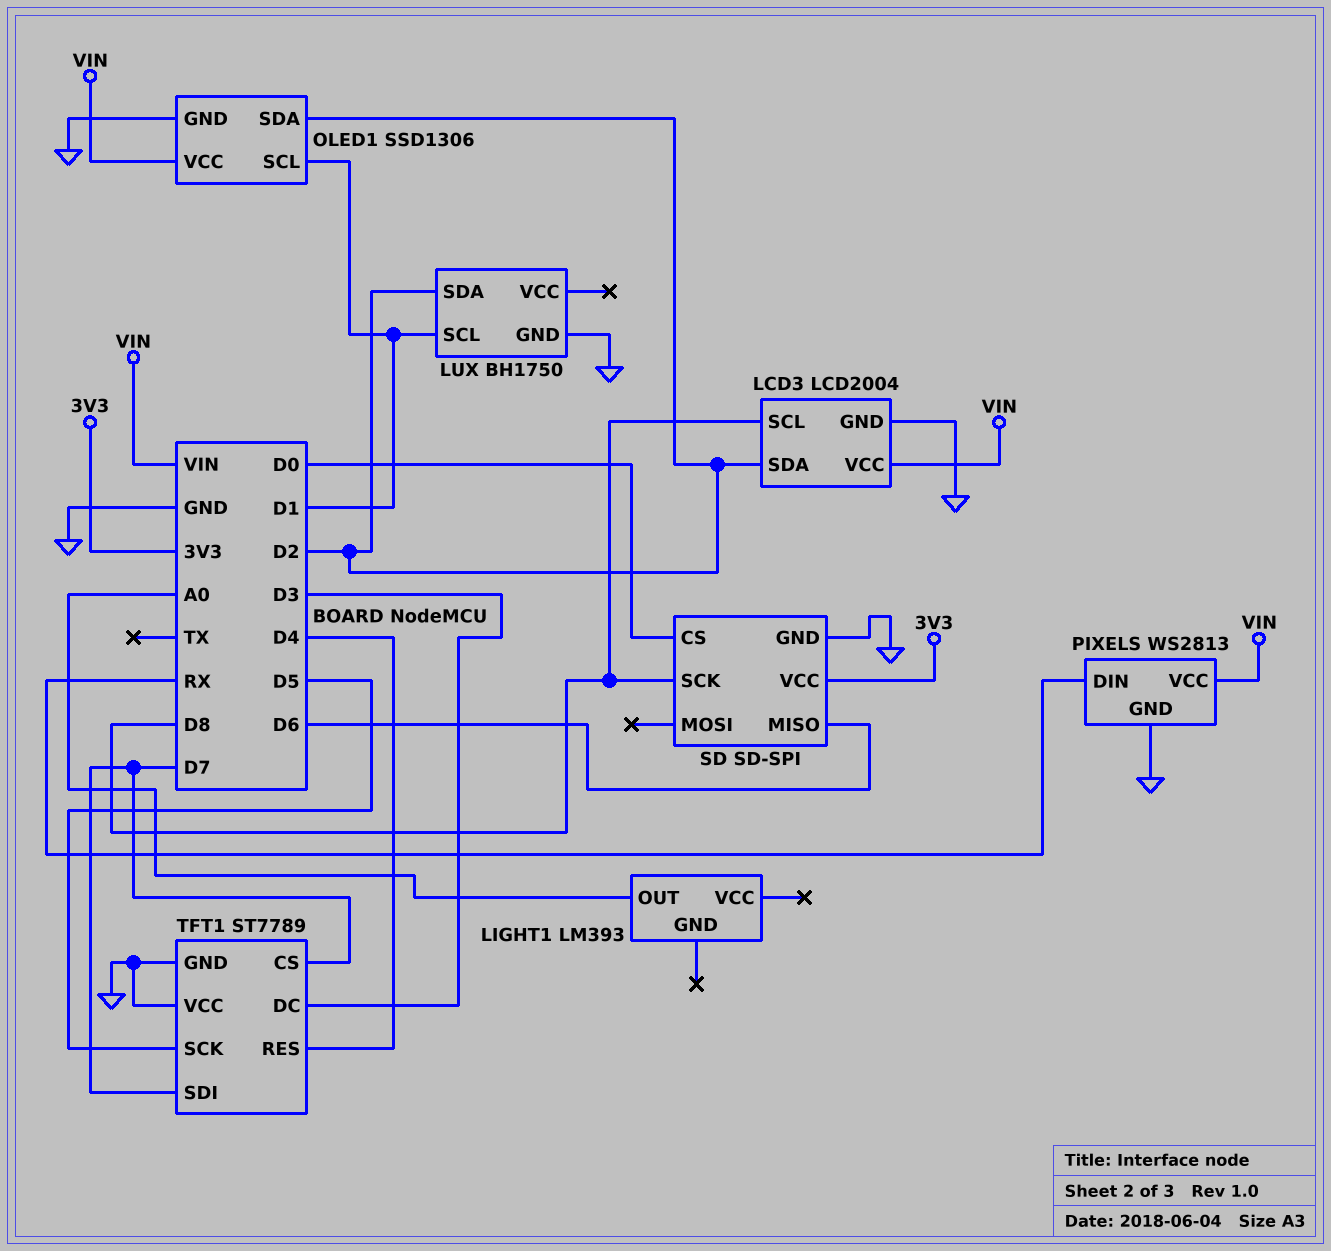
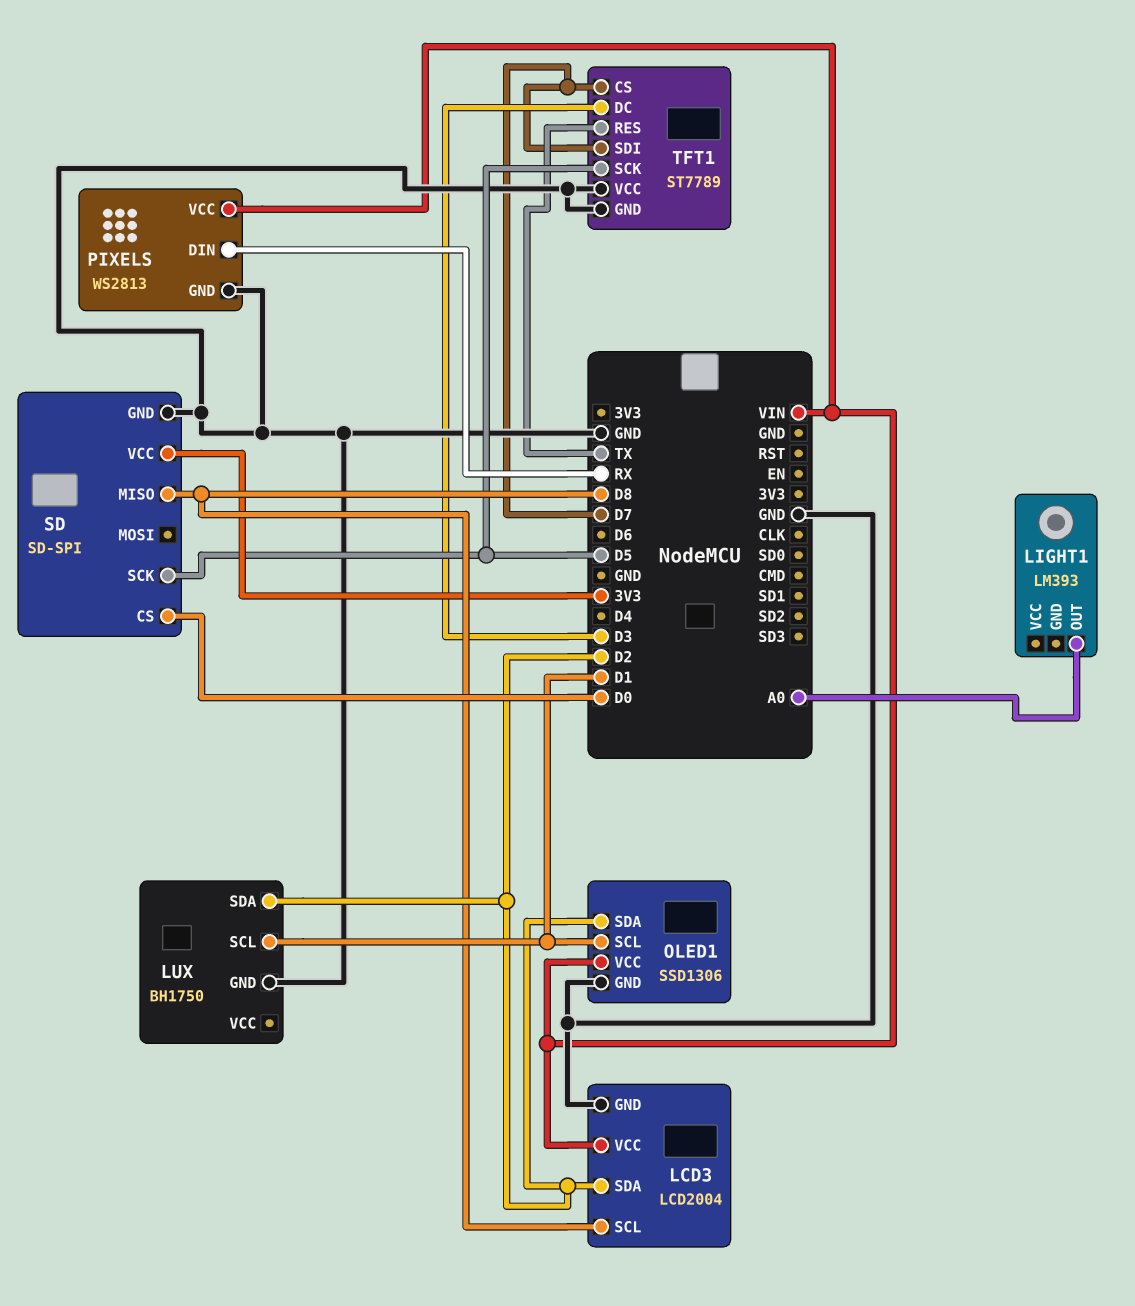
SD pin MISO: D6 -> D8
SD pin SCK: D8 -> D5
TFT1 pin RES: D4 -> TX

